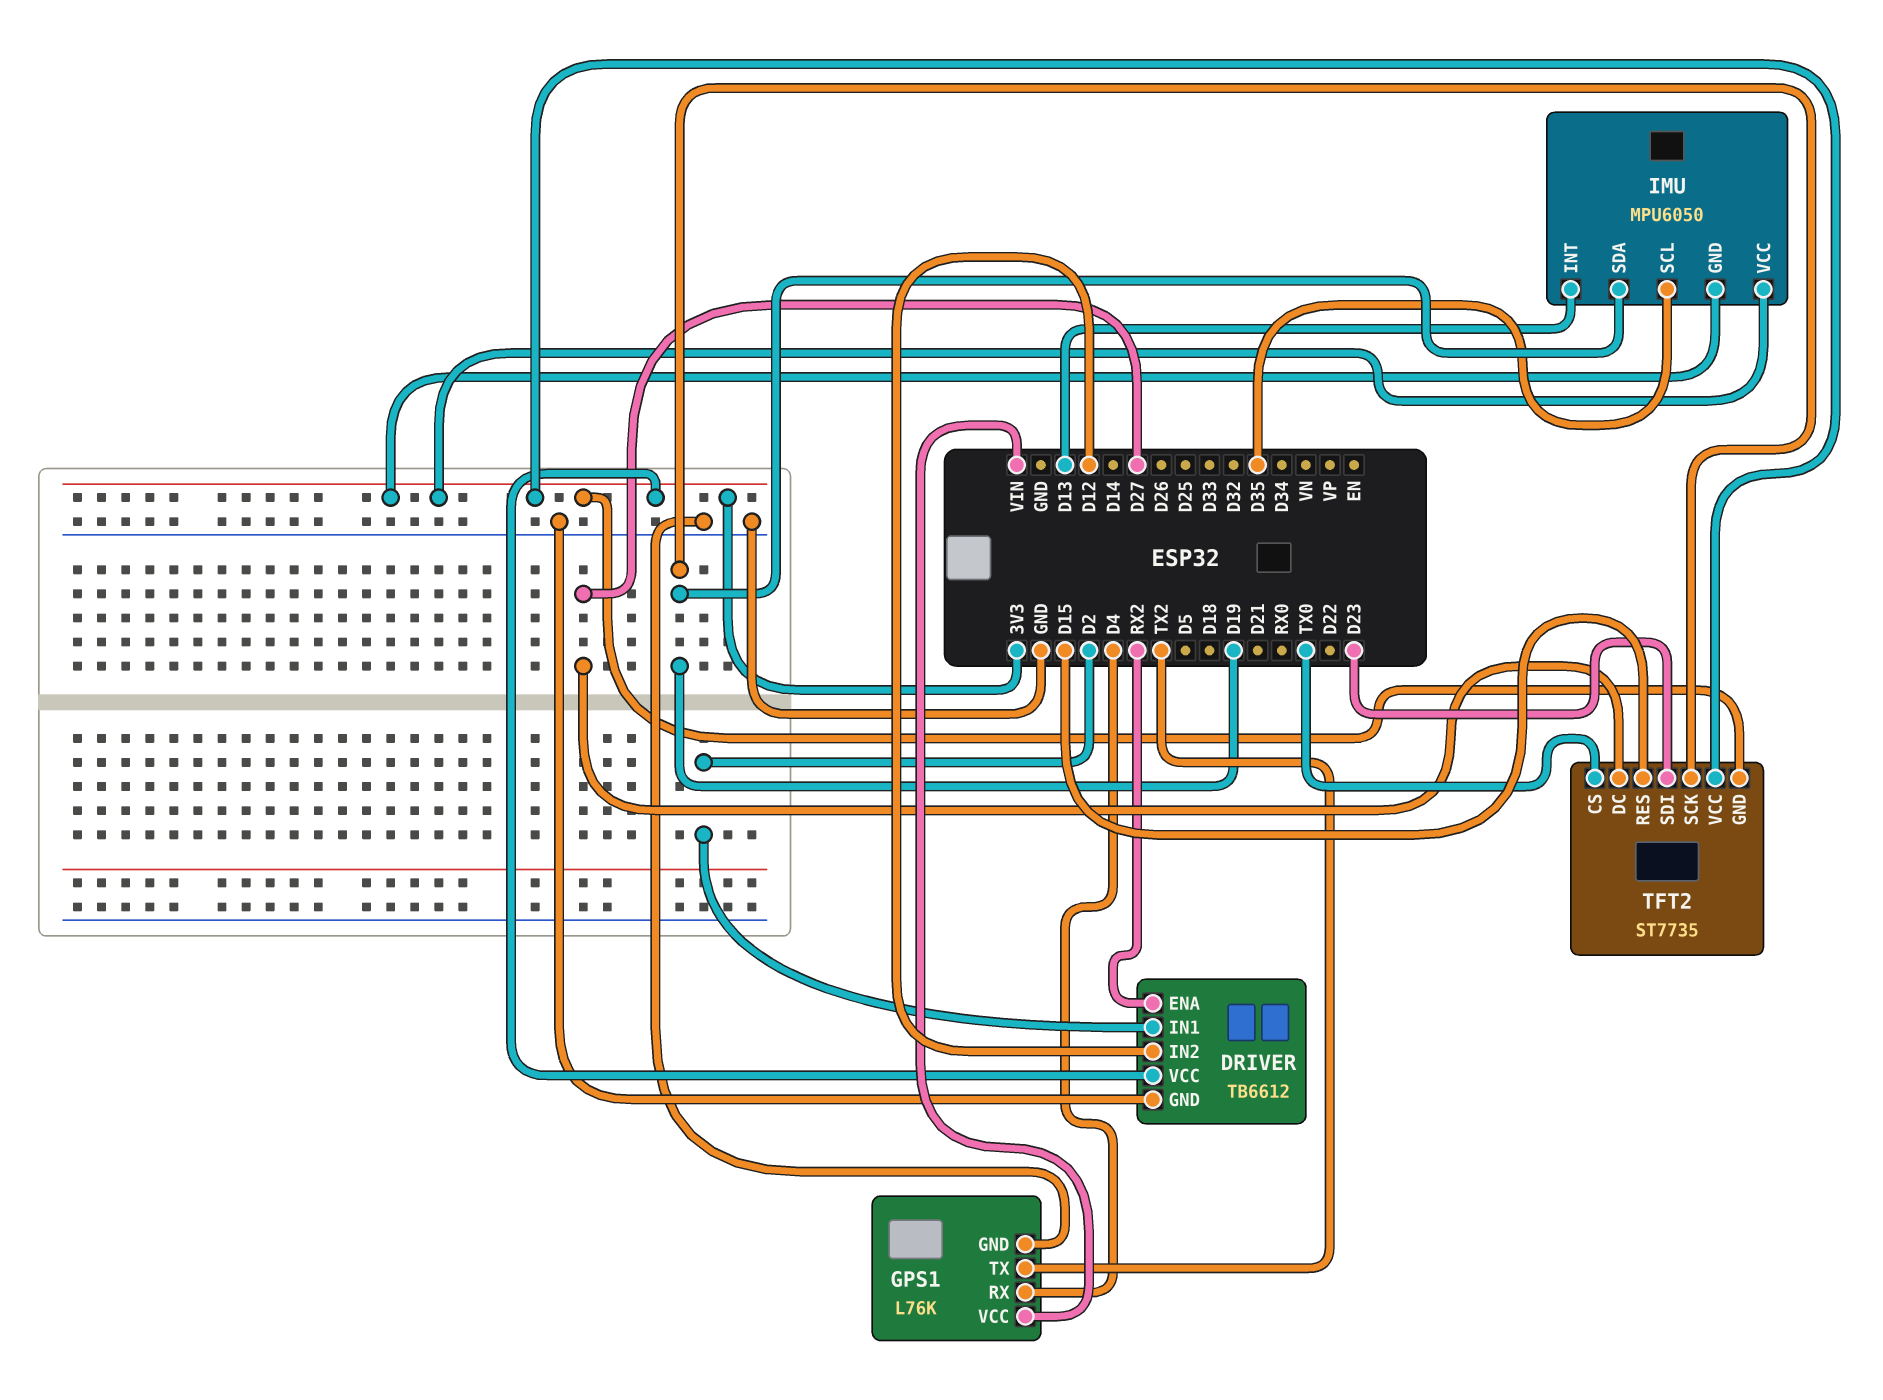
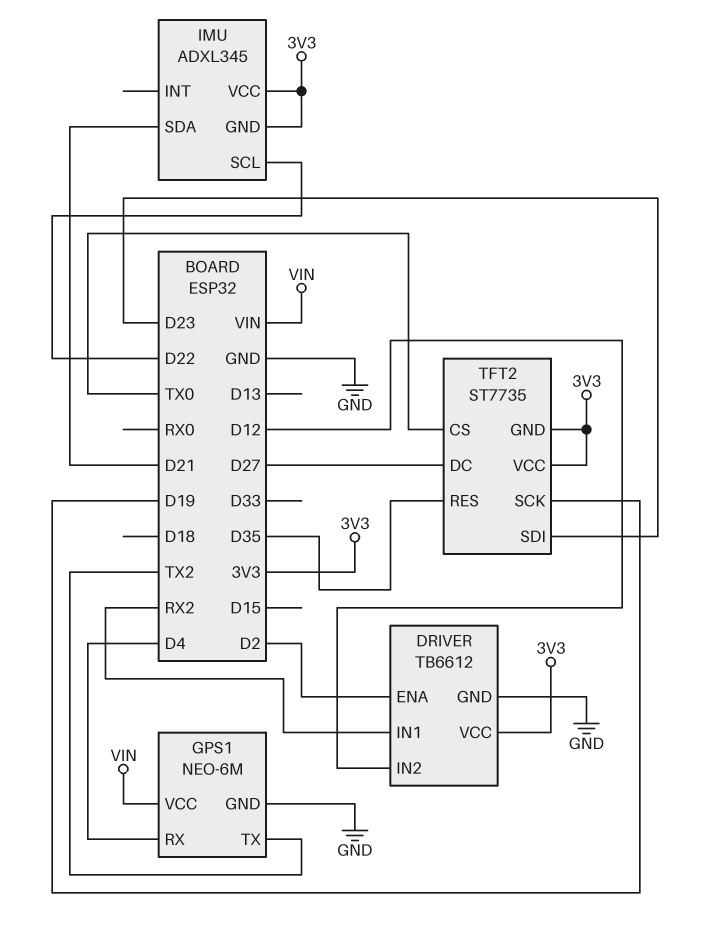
DRIVER pin ENA: RX2 -> D2
DRIVER pin IN1: D2 -> RX2
GPS1: L76K -> NEO-6M
IMU: MPU6050 -> ADXL345
IMU pin INT: D13 -> none
IMU pin SCL: D35 -> D22
IMU pin SDA: D19 -> D21
TFT2 pin RES: D15 -> D35

